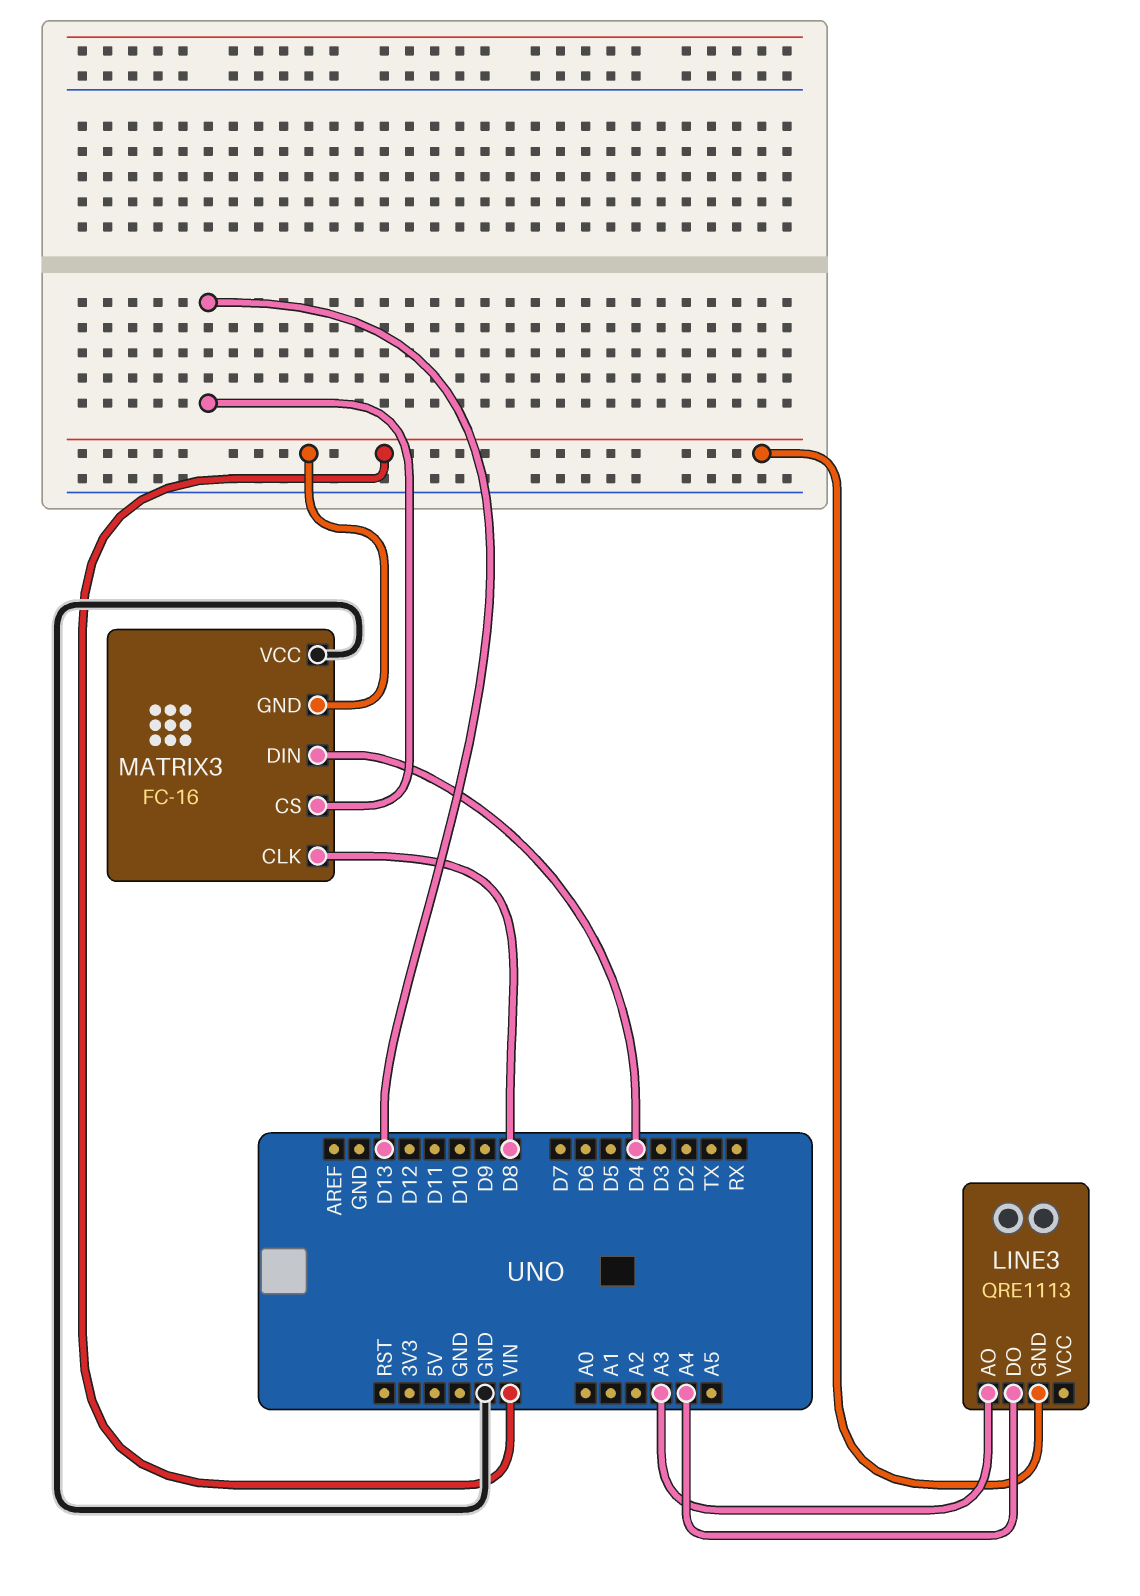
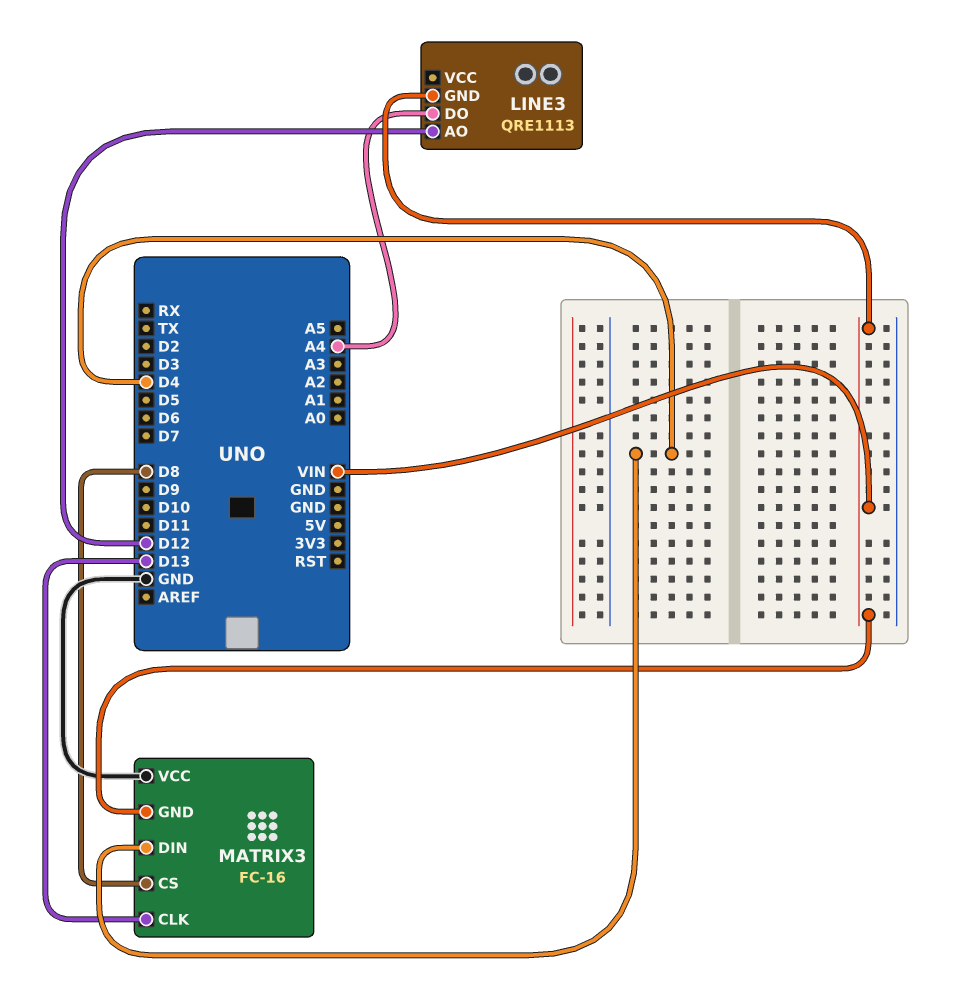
LINE3 pin AO: A3 -> D12
MATRIX3 pin CLK: D8 -> D13
MATRIX3 pin CS: D13 -> D8

